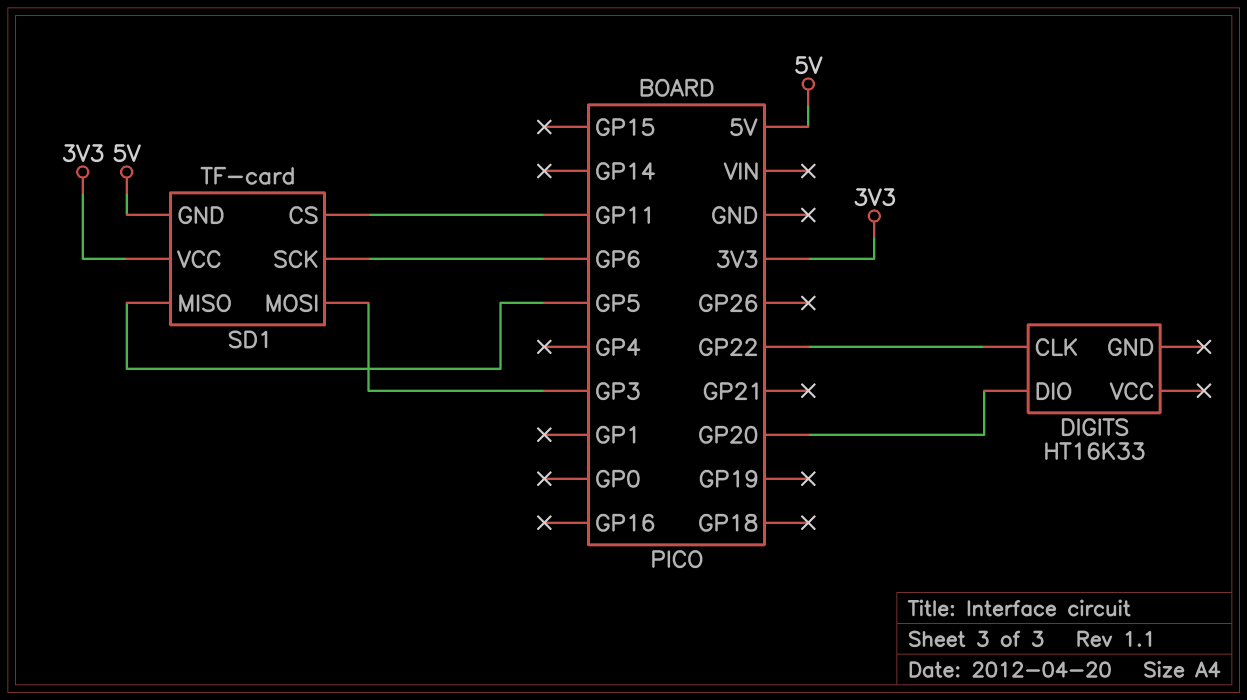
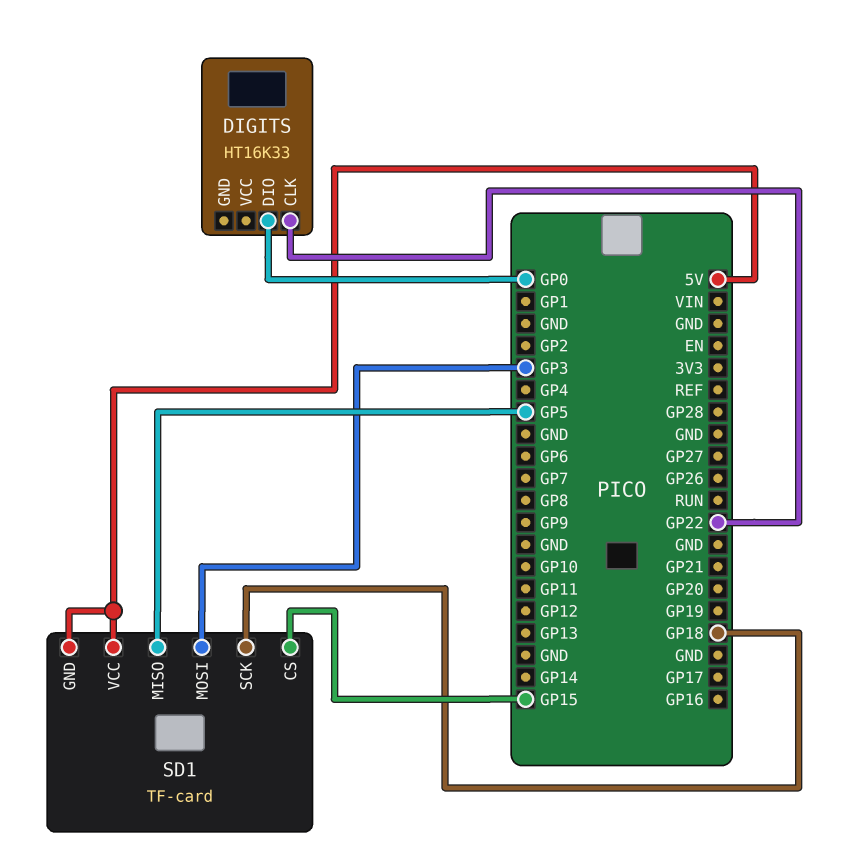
DIGITS pin DIO: GP20 -> GP0
SD1 pin CS: GP11 -> GP15
SD1 pin SCK: GP6 -> GP18
SD1 pin VCC: 3V3 -> 5V

